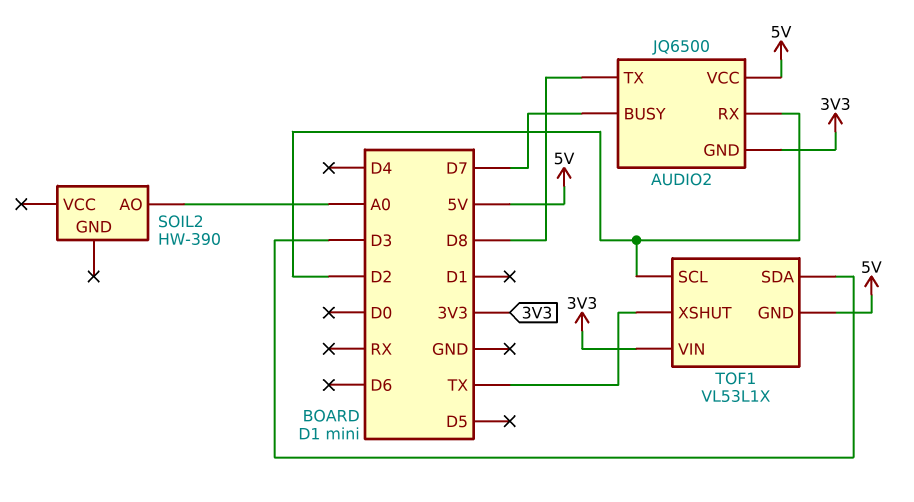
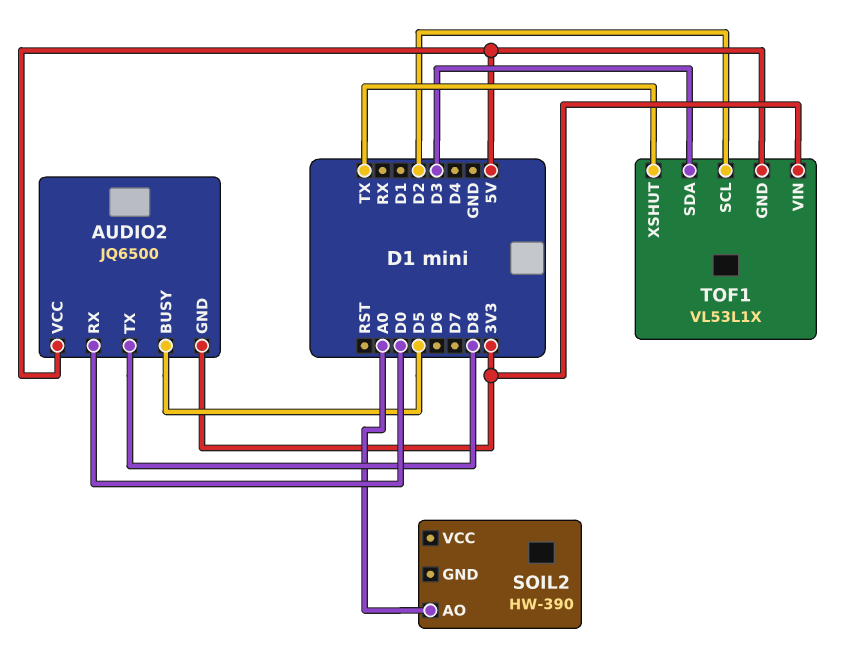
AUDIO2 pin BUSY: D7 -> D5
AUDIO2 pin RX: D2 -> D0

